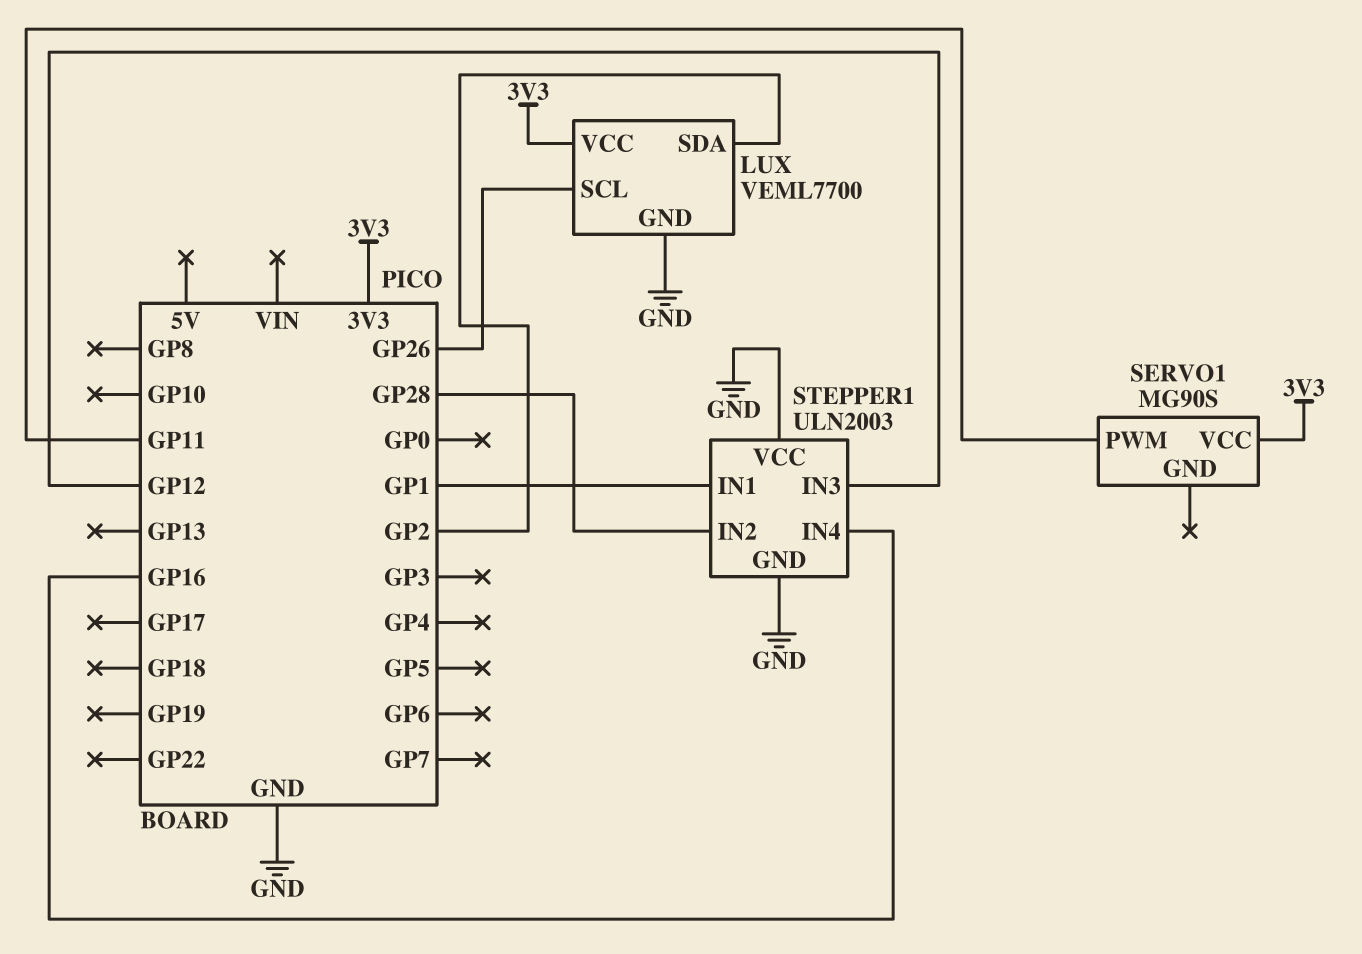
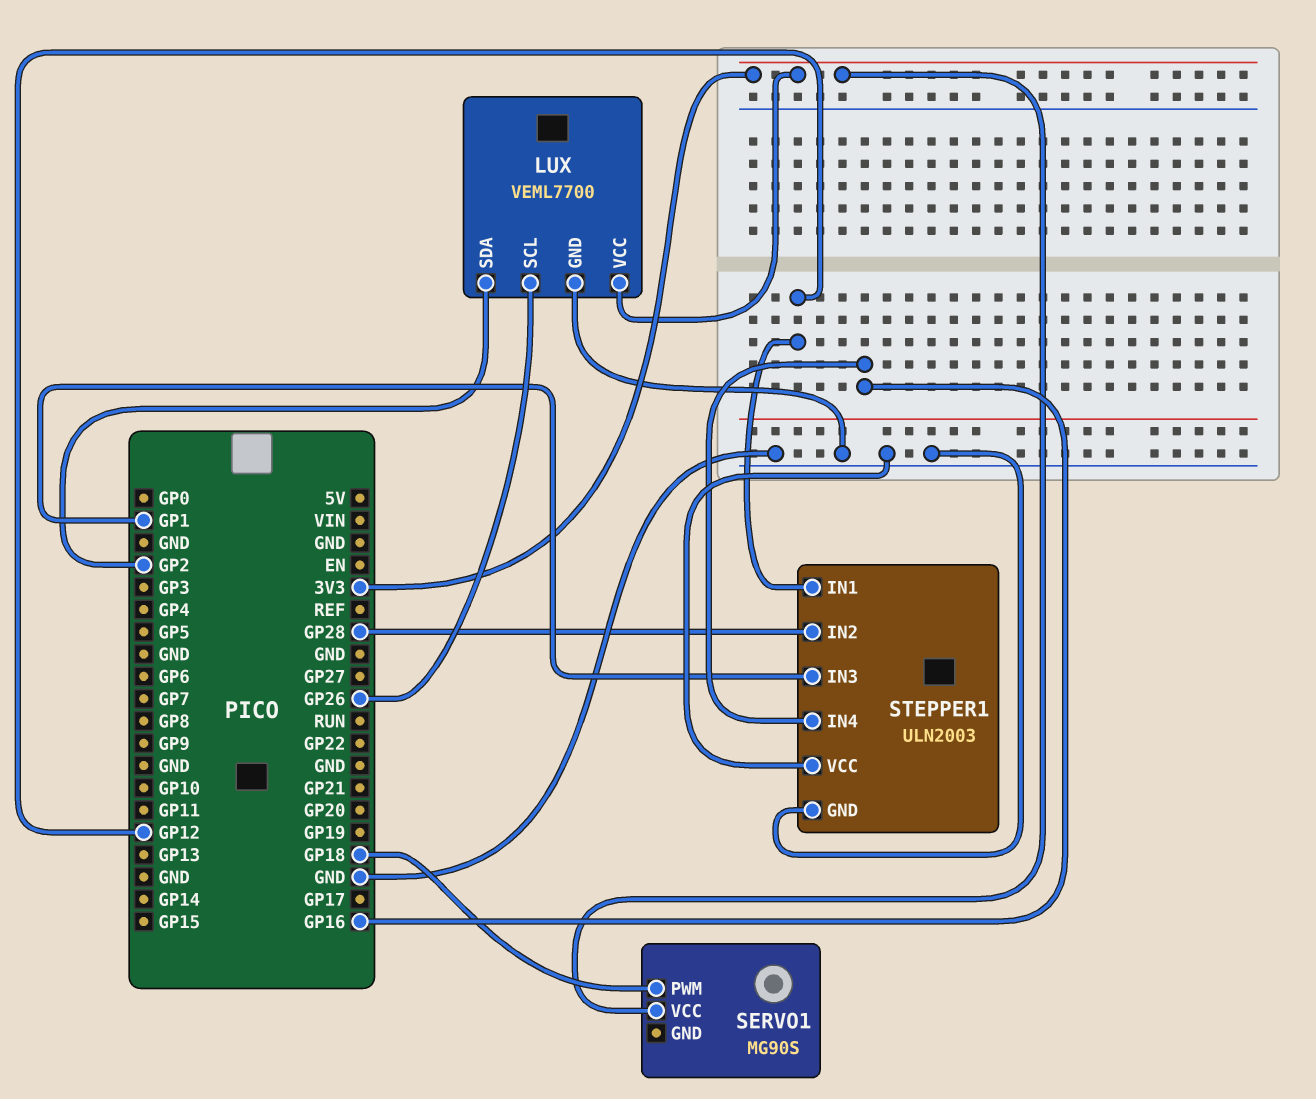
SERVO1 pin PWM: GP11 -> GP18
STEPPER1 pin IN1: GP1 -> GP12
STEPPER1 pin IN3: GP12 -> GP1

